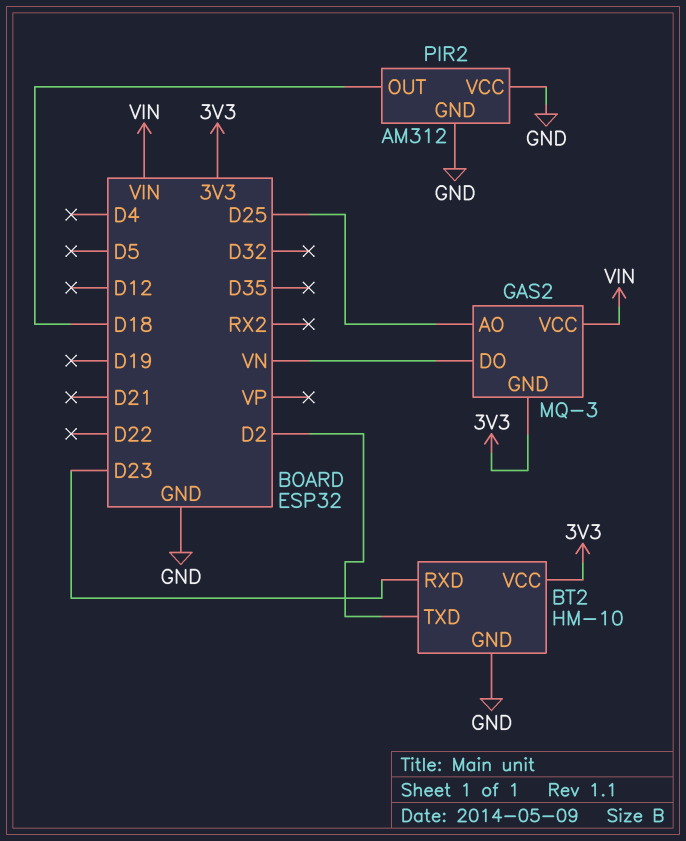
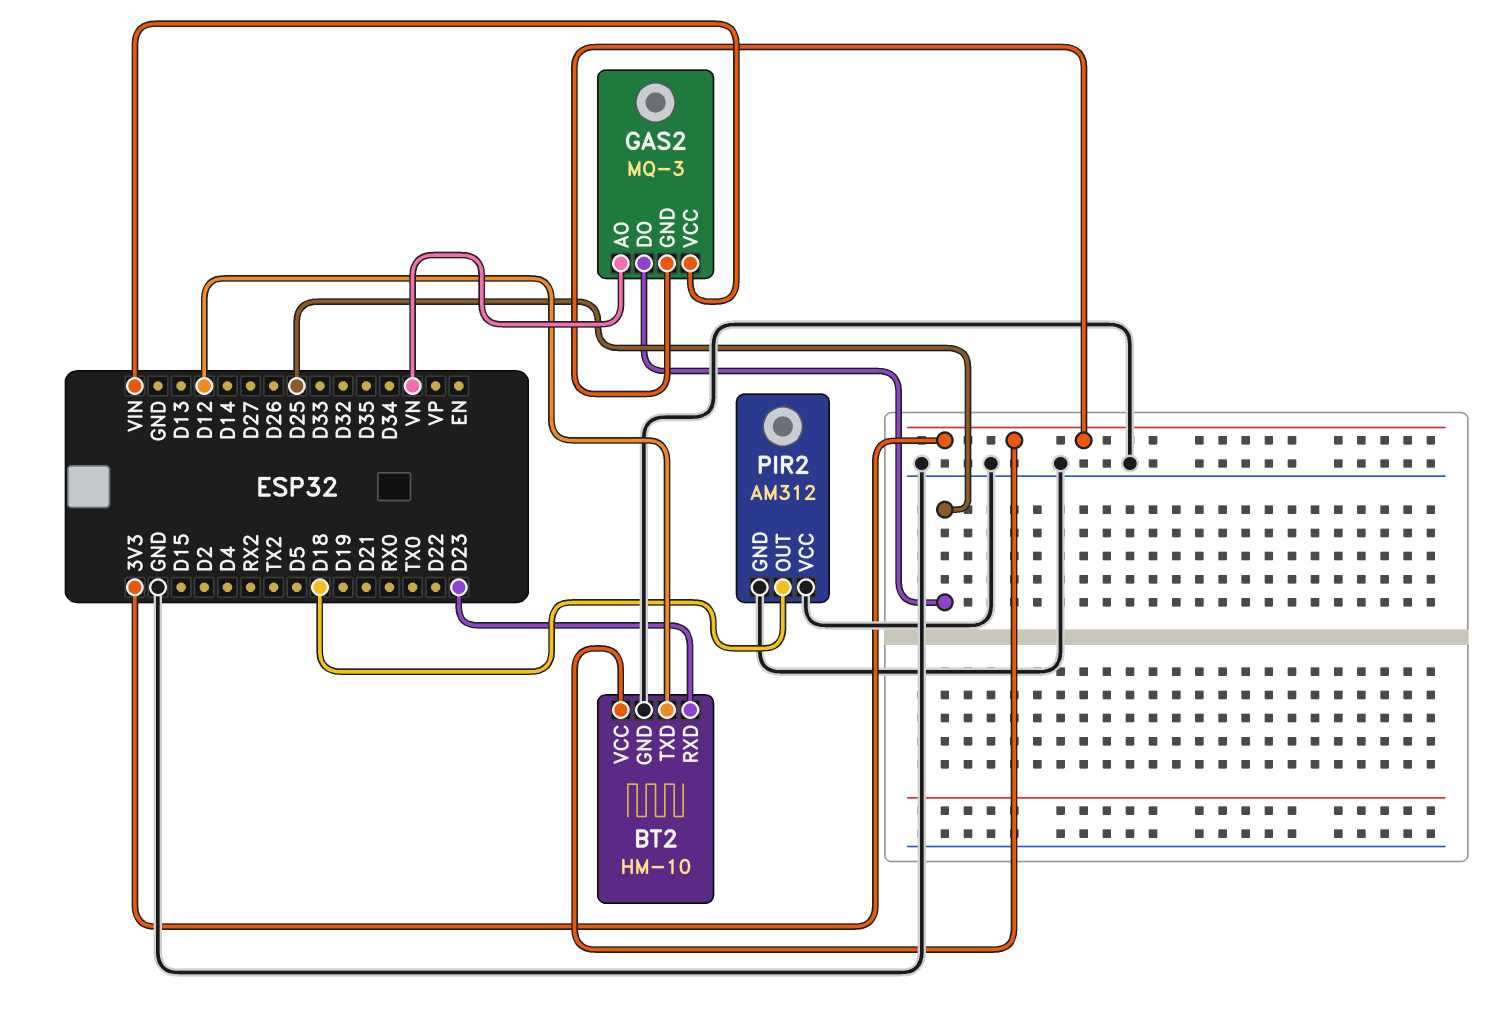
BT2 pin TXD: D2 -> D12
GAS2 pin AO: D25 -> VN
GAS2 pin DO: VN -> D25

